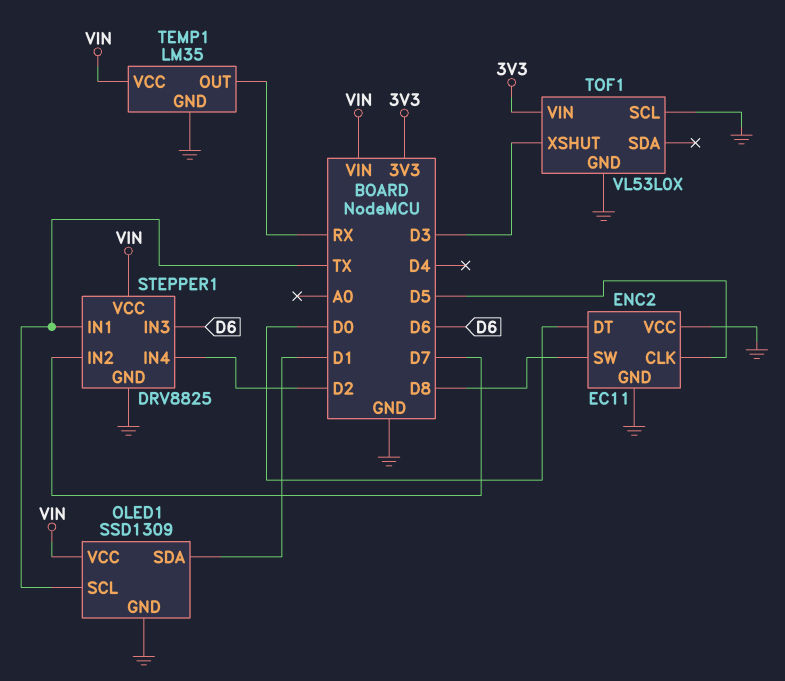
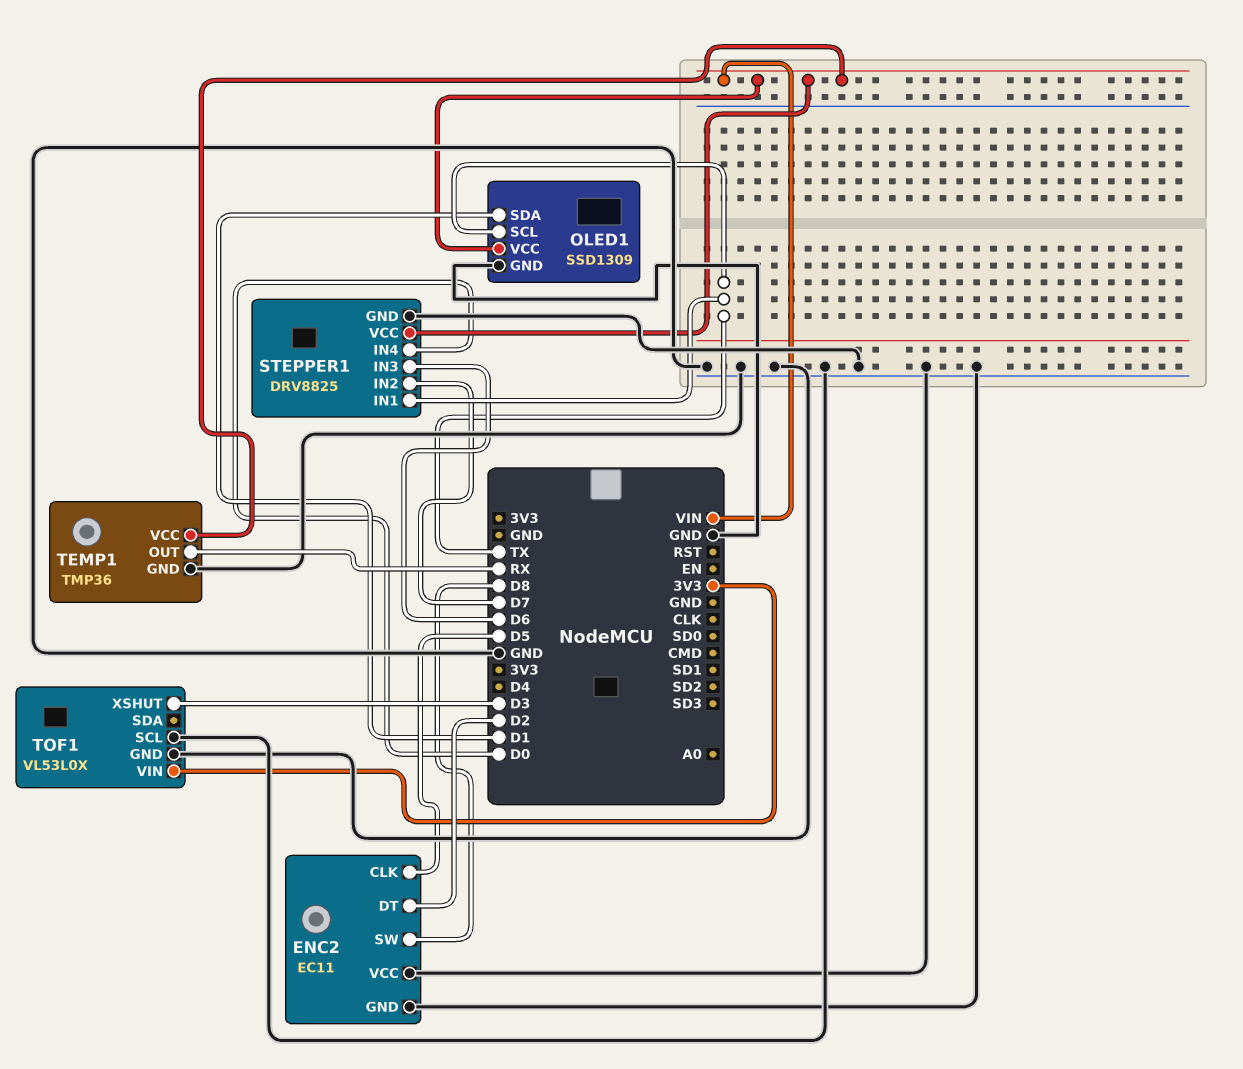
ENC2 pin DT: D0 -> D2
STEPPER1 pin IN4: D2 -> D0
TEMP1: LM35 -> TMP36

